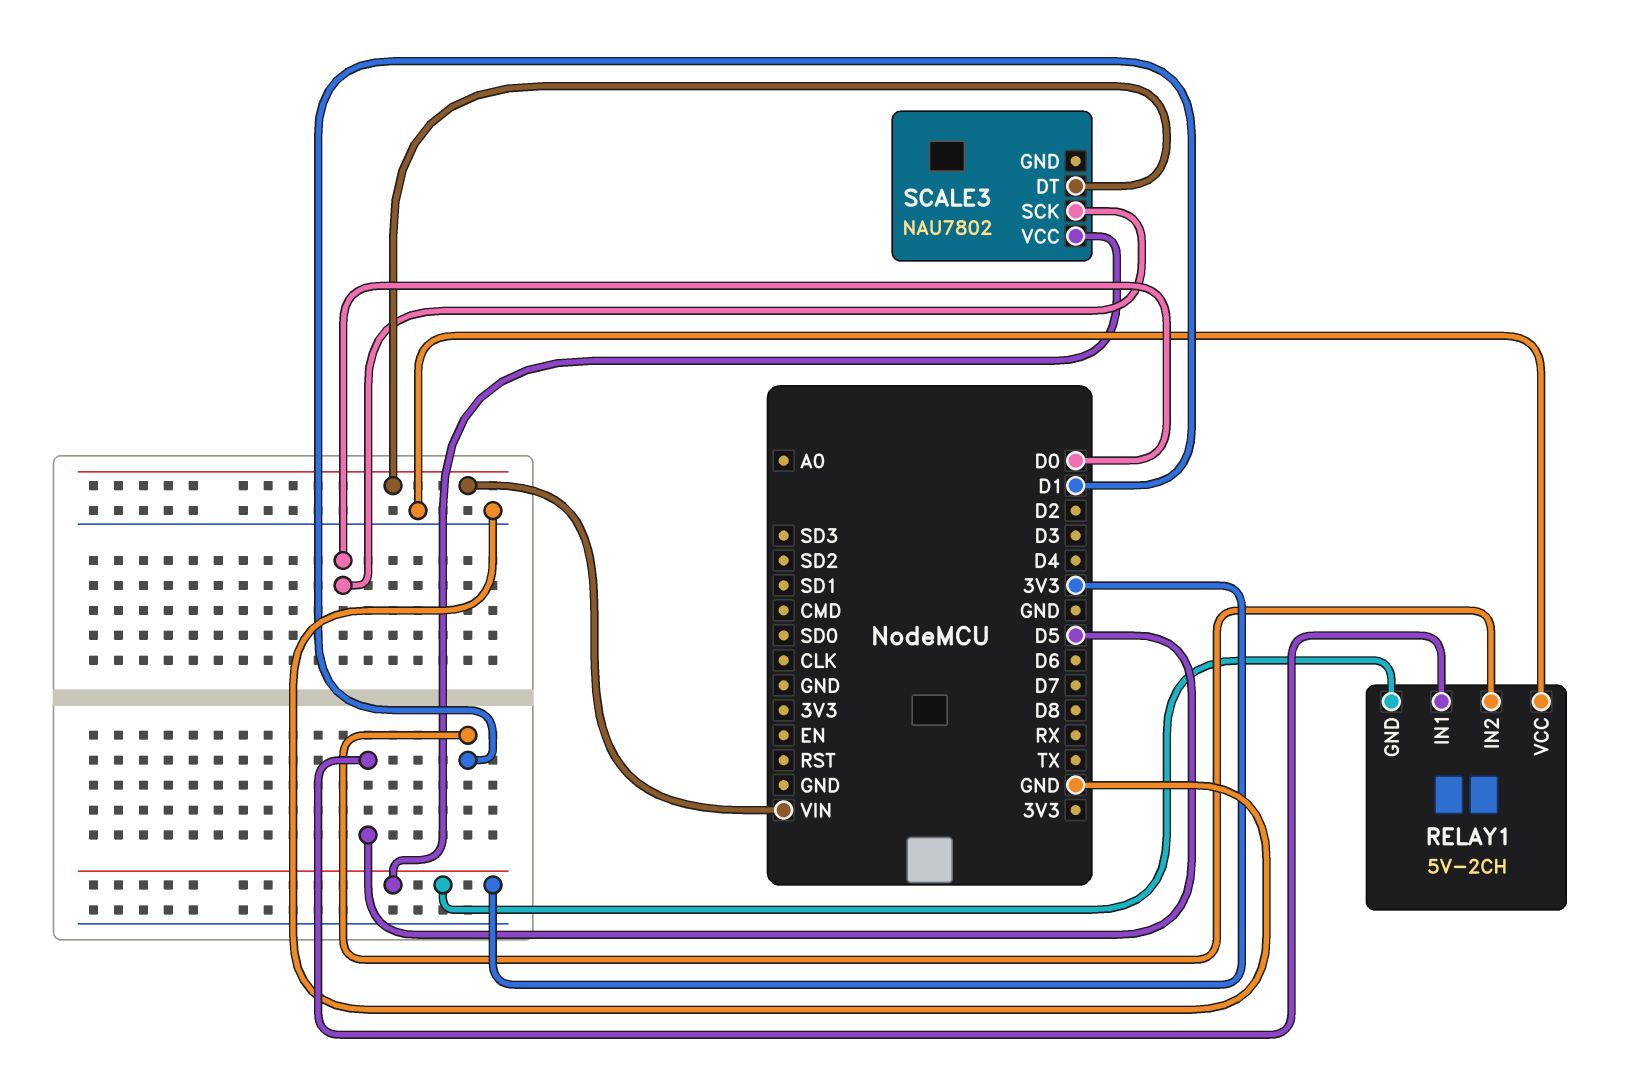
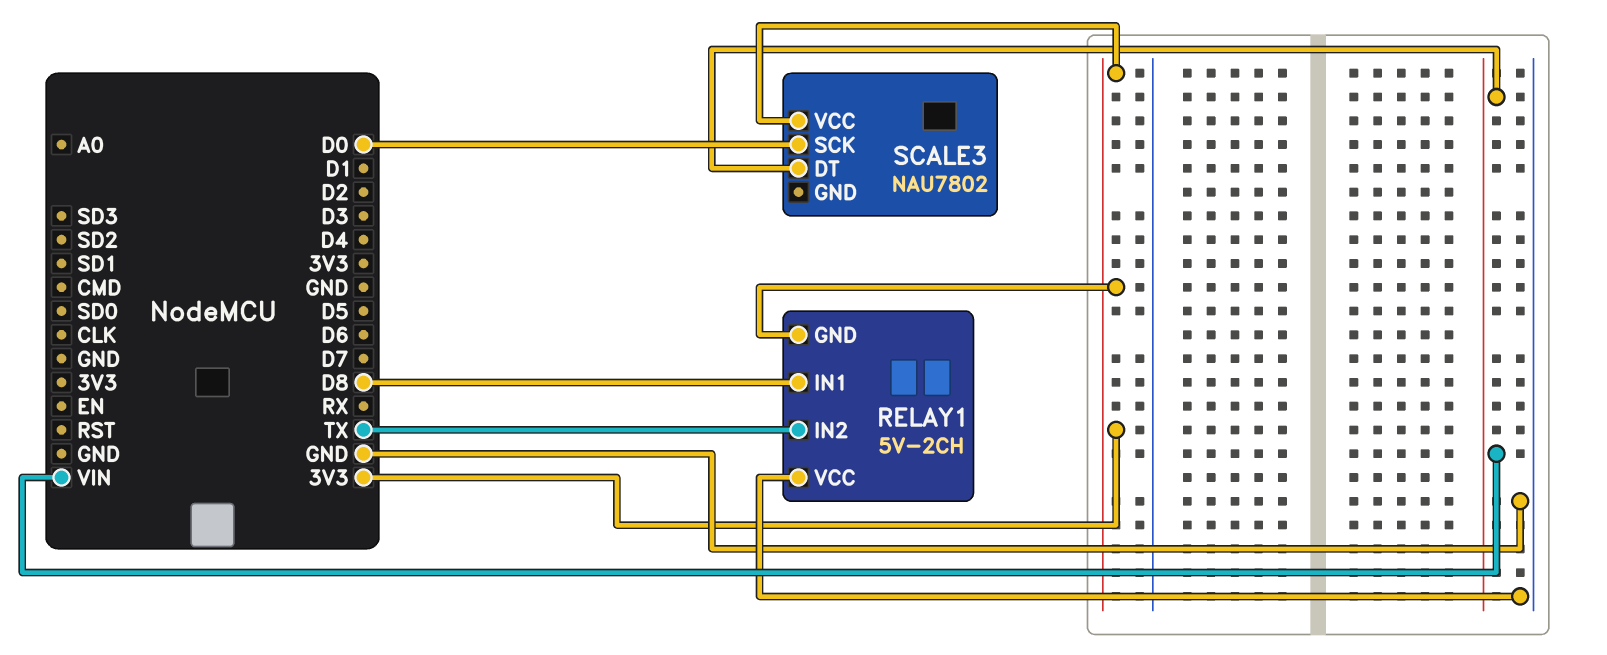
RELAY1 pin IN1: D5 -> D8
RELAY1 pin IN2: D1 -> TX

